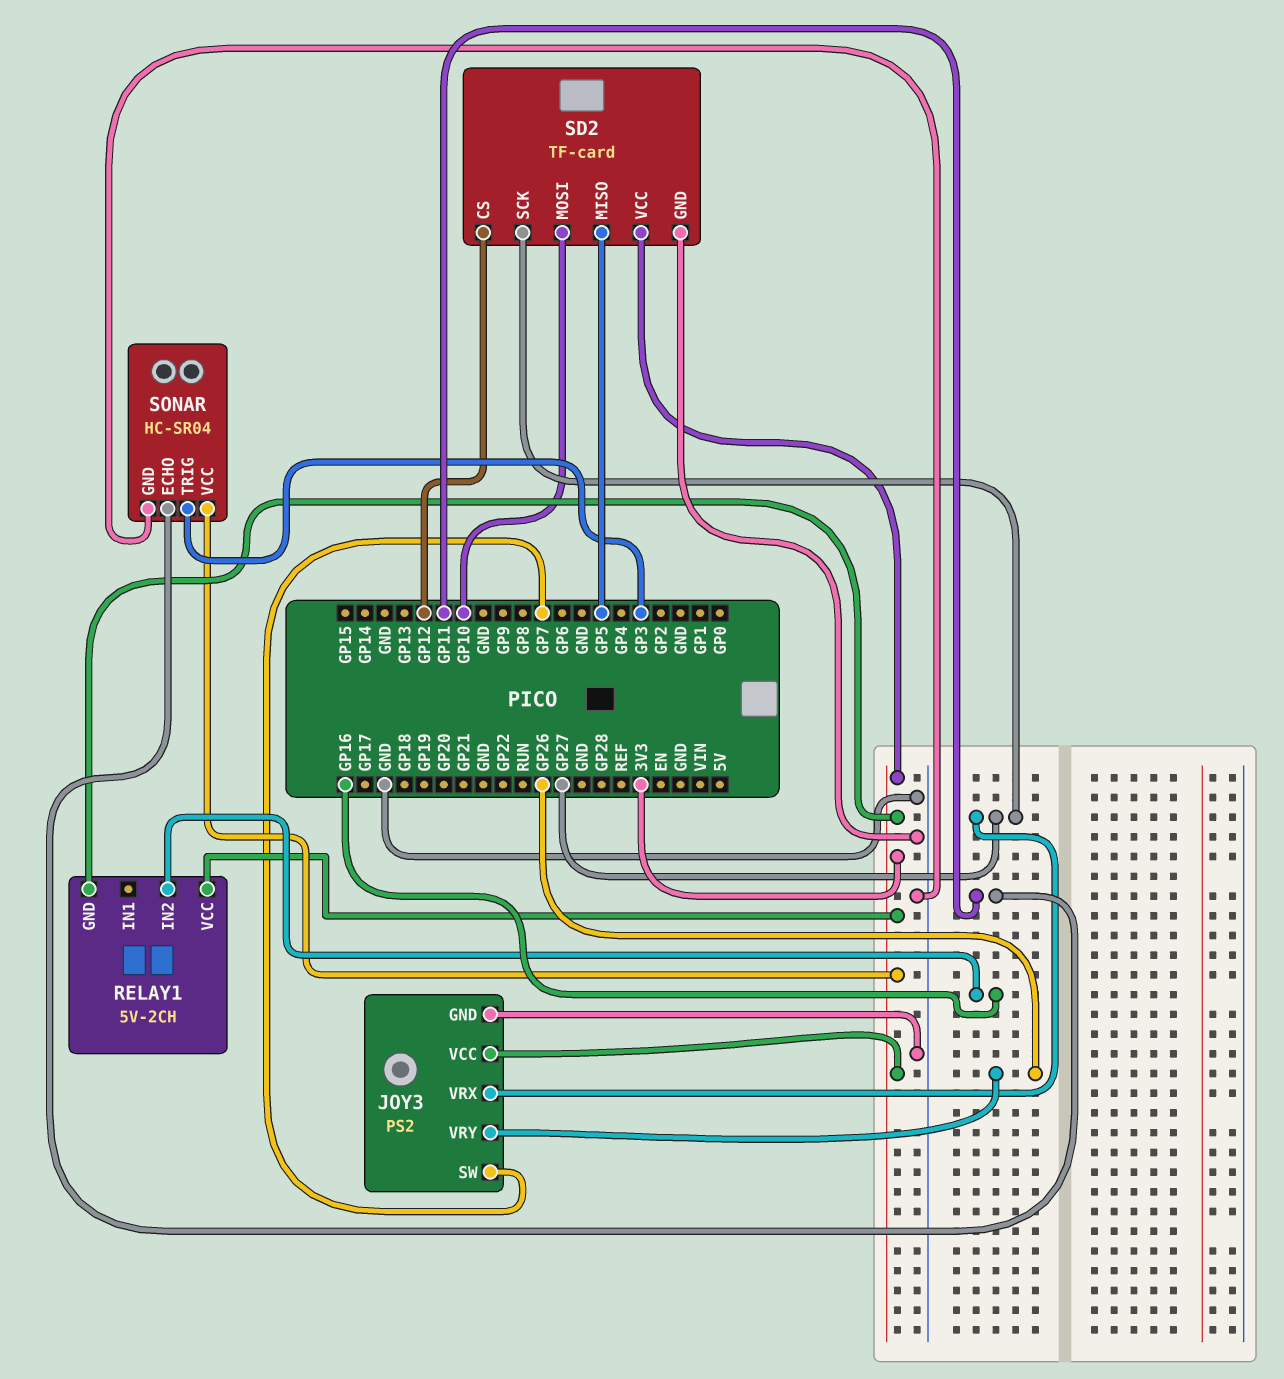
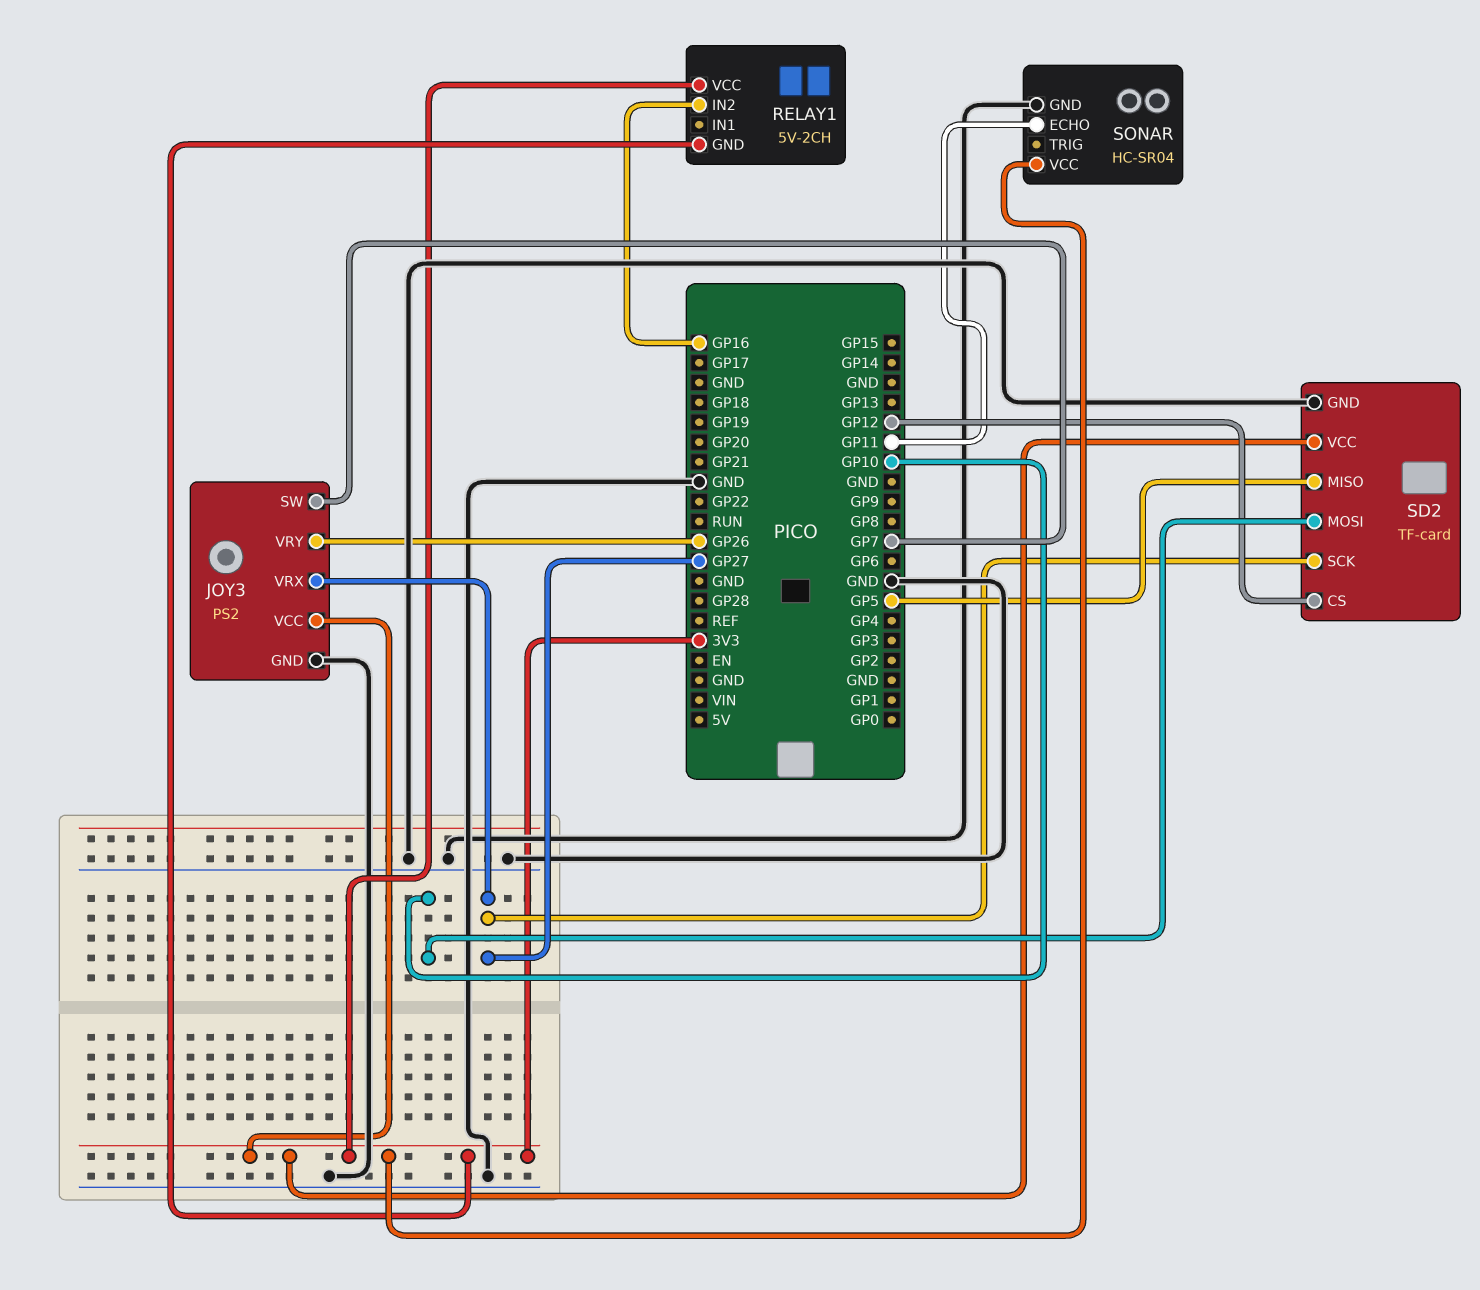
SONAR pin TRIG: GP3 -> none

